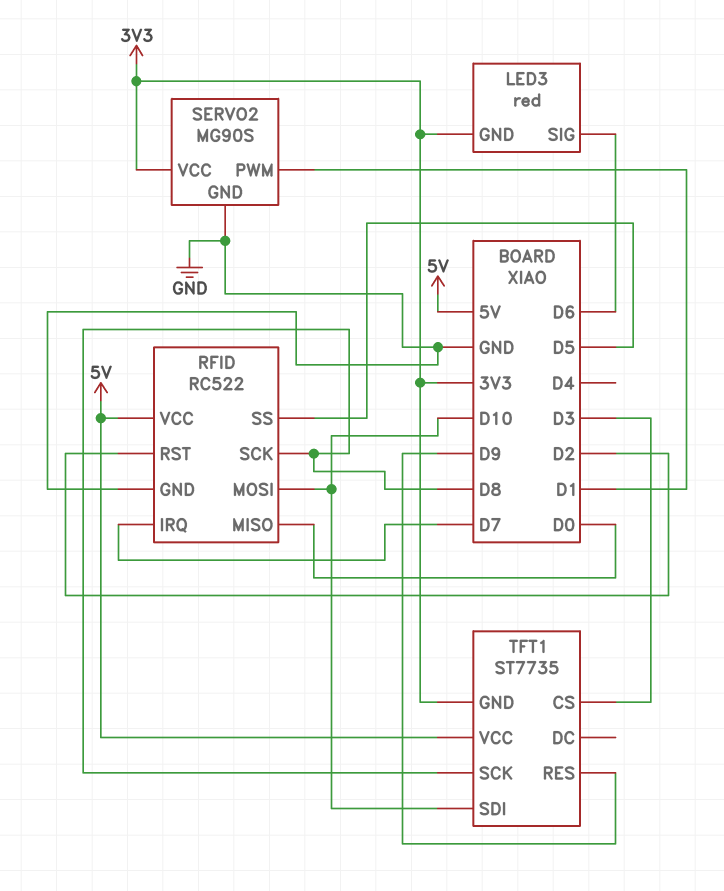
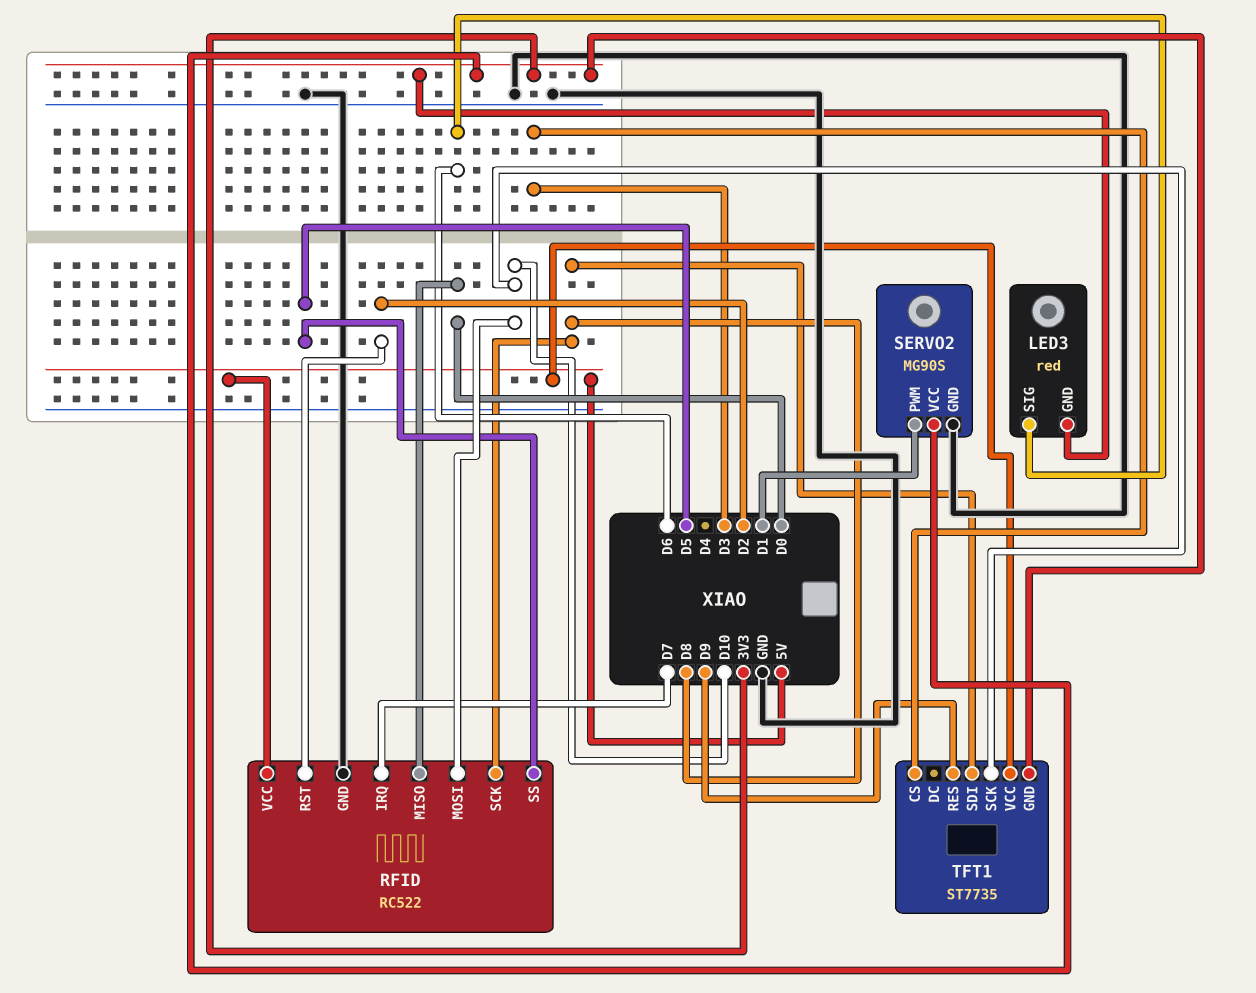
TFT1 pin SCK: D8 -> D10
TFT1 pin SDI: D10 -> D8

